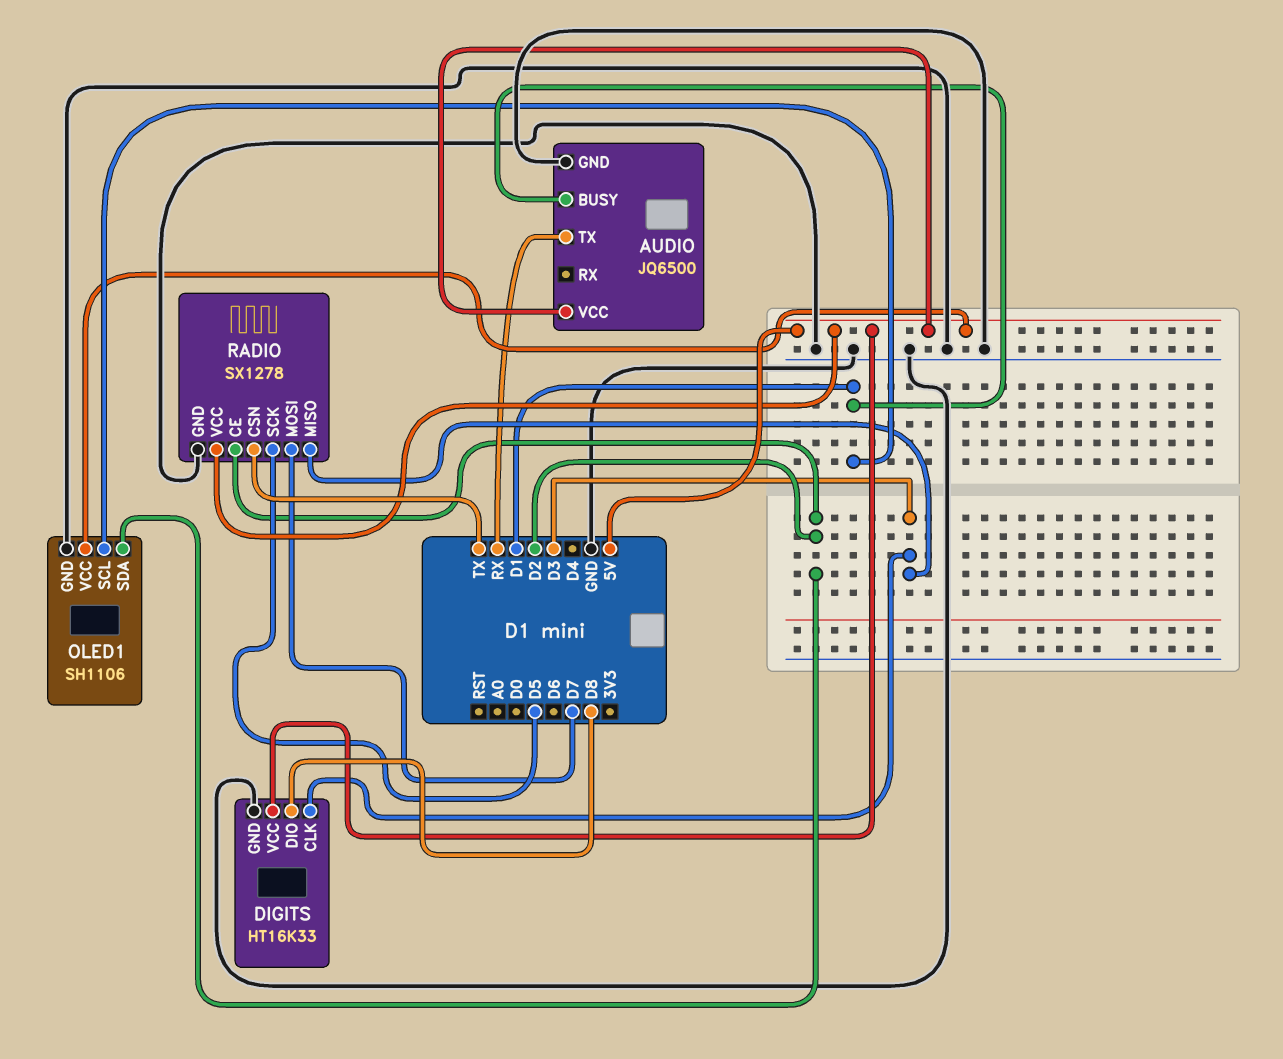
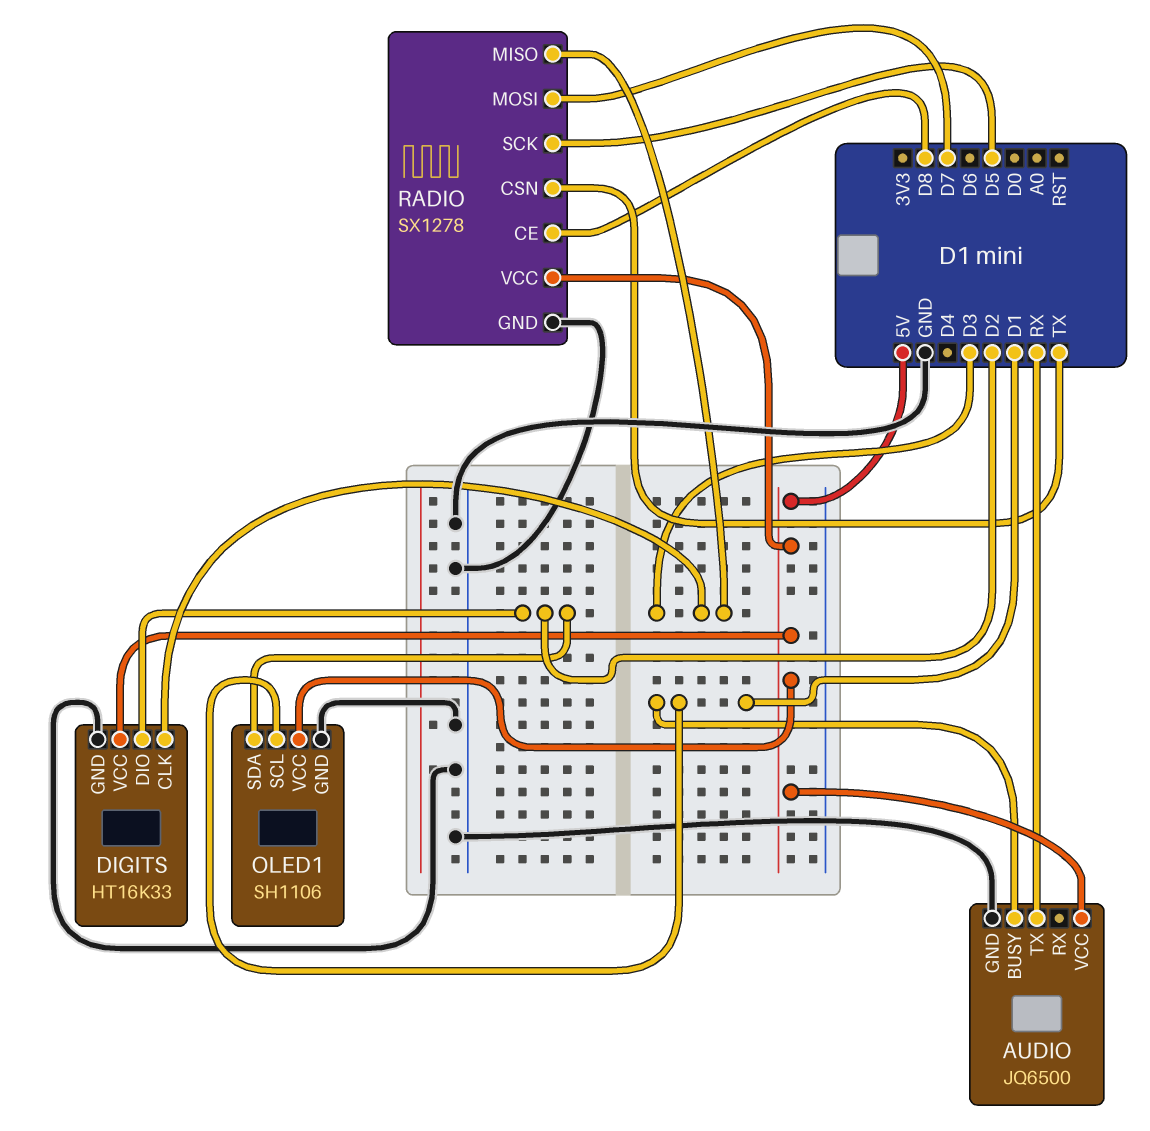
DIGITS pin DIO: D8 -> D2
RADIO pin CE: D2 -> D8

